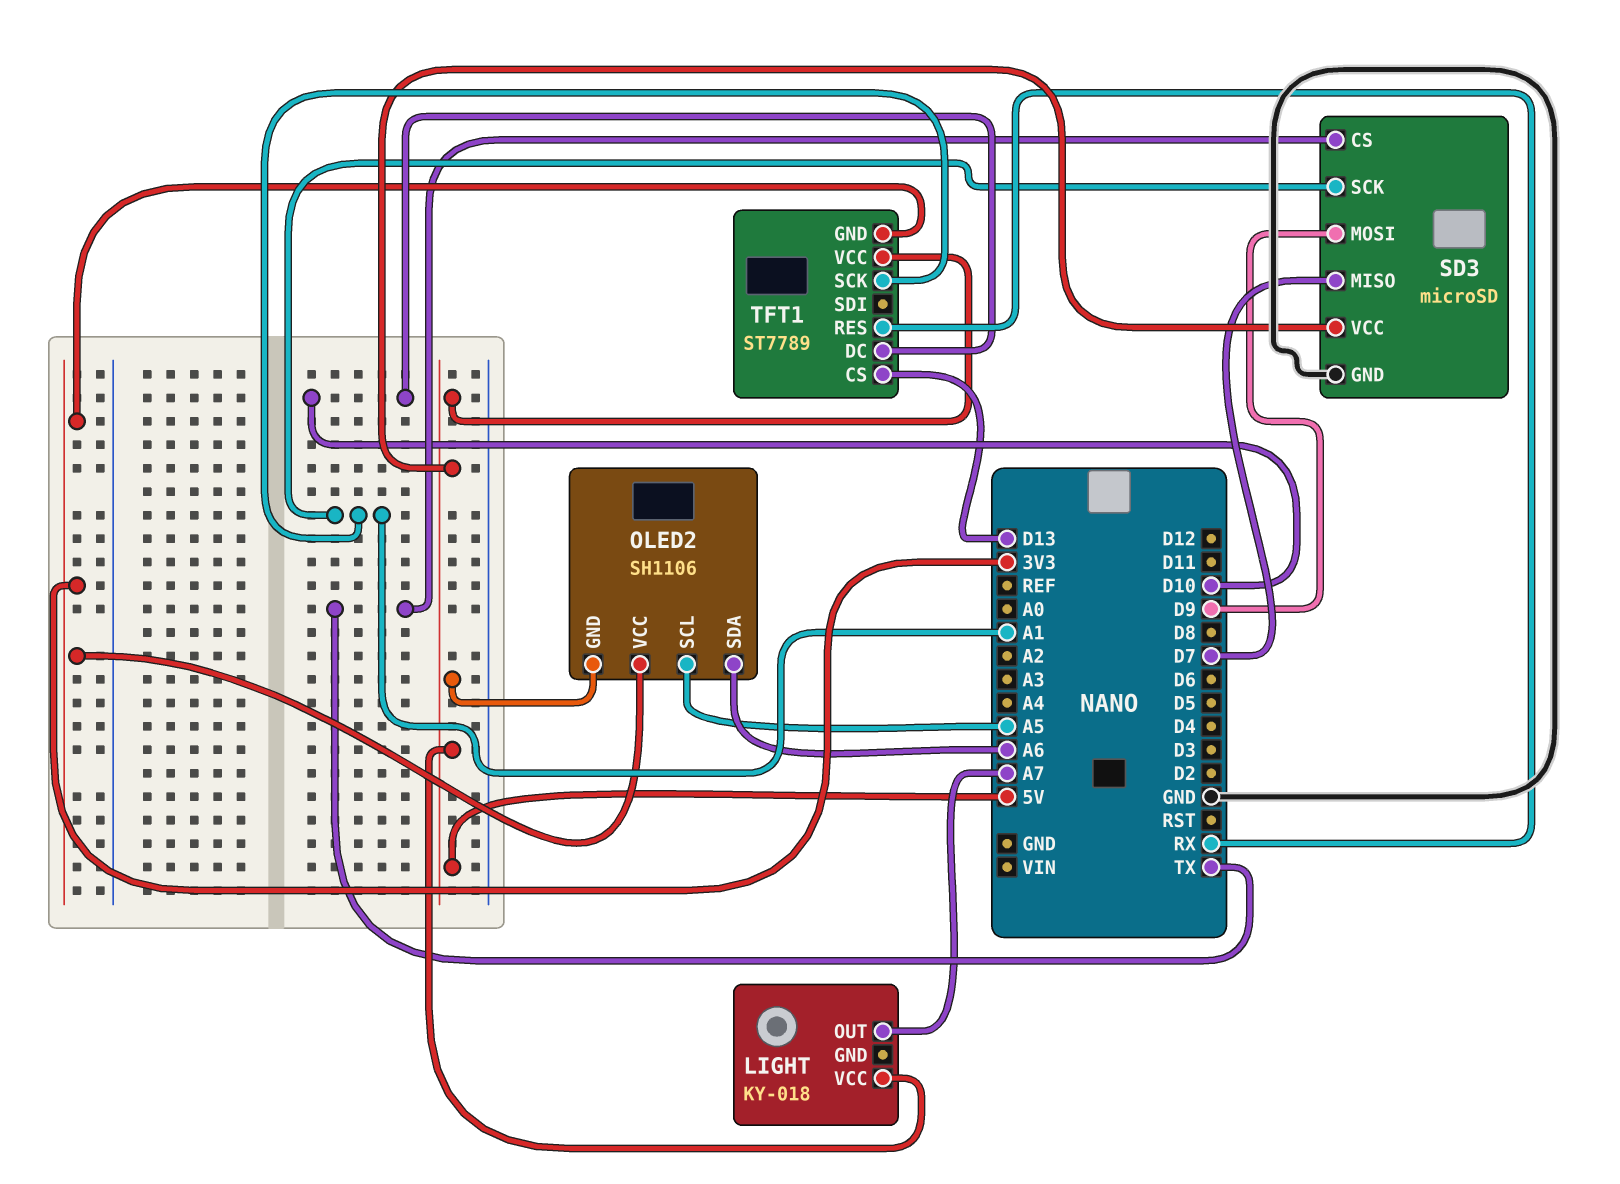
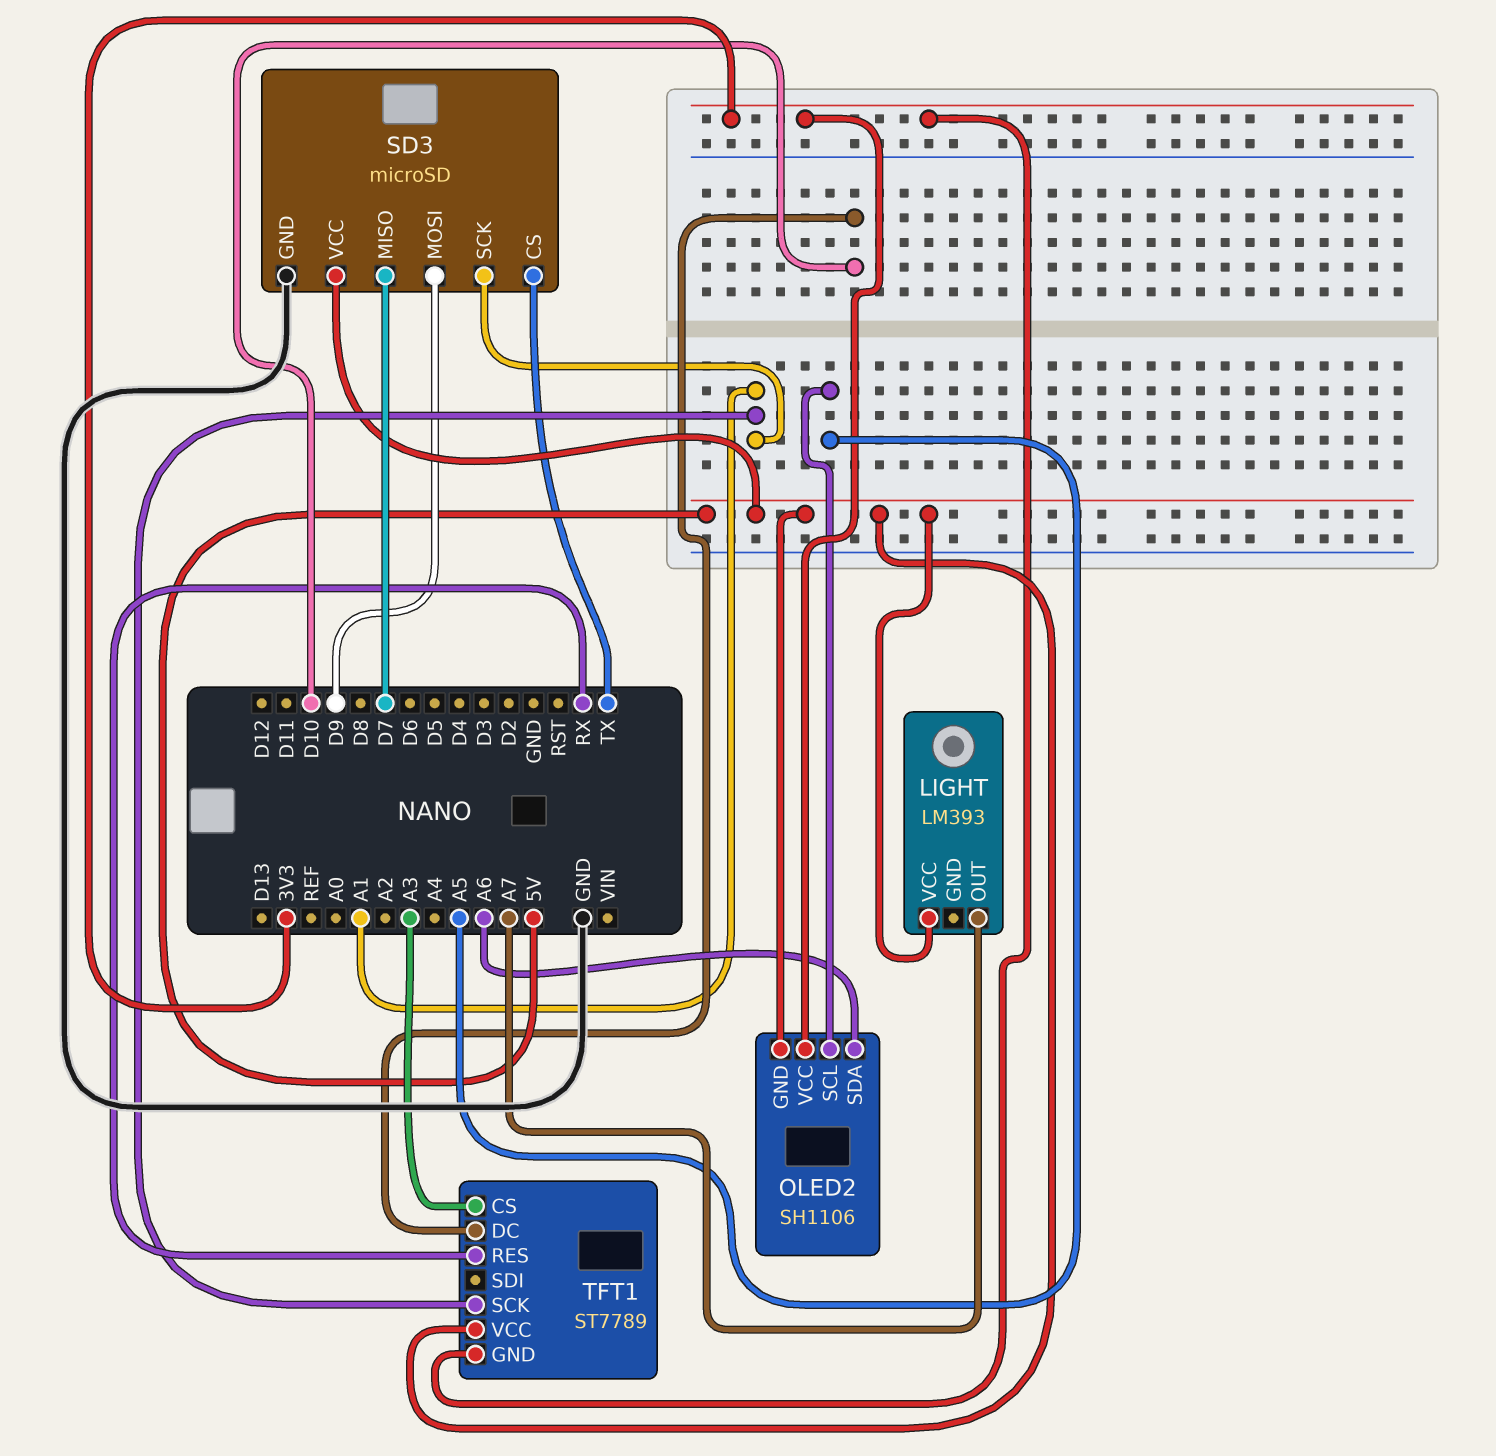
LIGHT: KY-018 -> LM393
TFT1 pin CS: D13 -> A3

